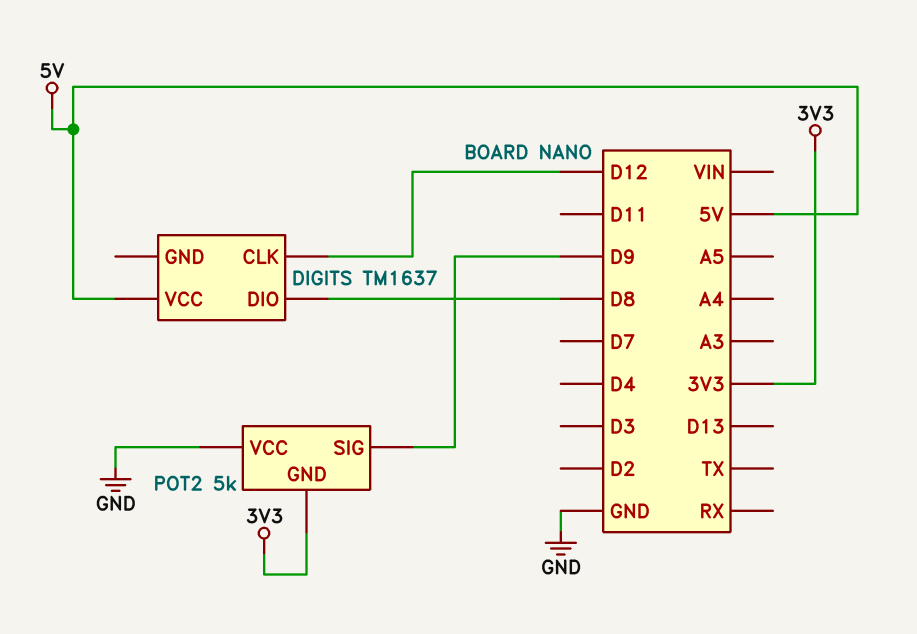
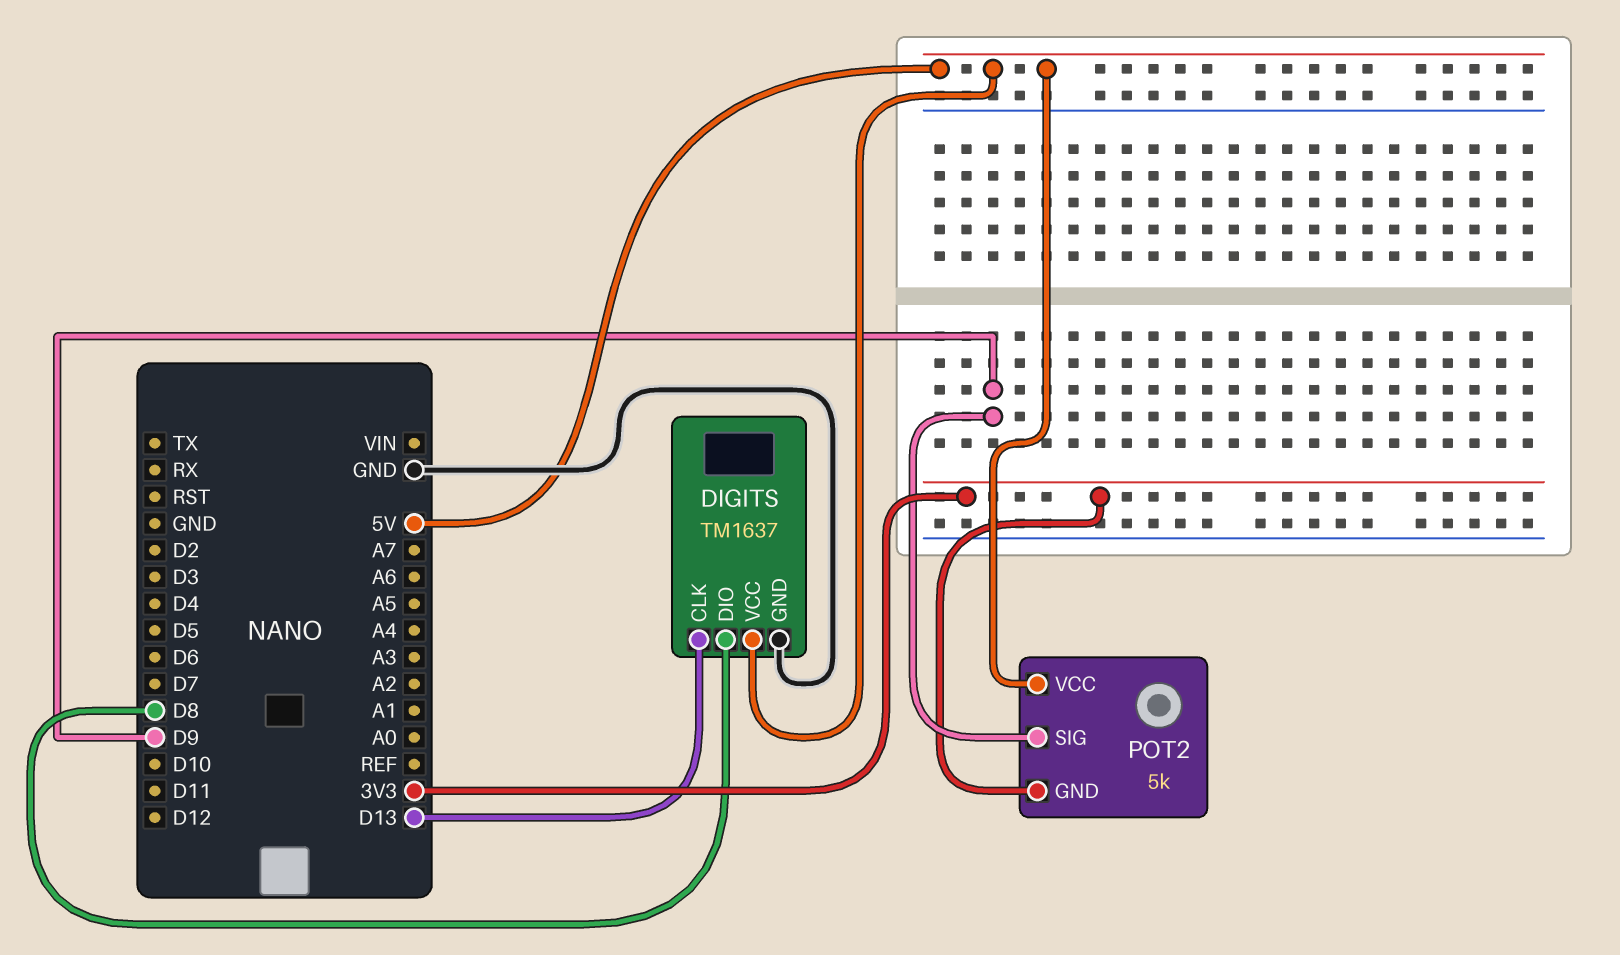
DIGITS pin CLK: D12 -> D13
DIGITS pin GND: none -> GND
POT2 pin VCC: GND -> 5V

